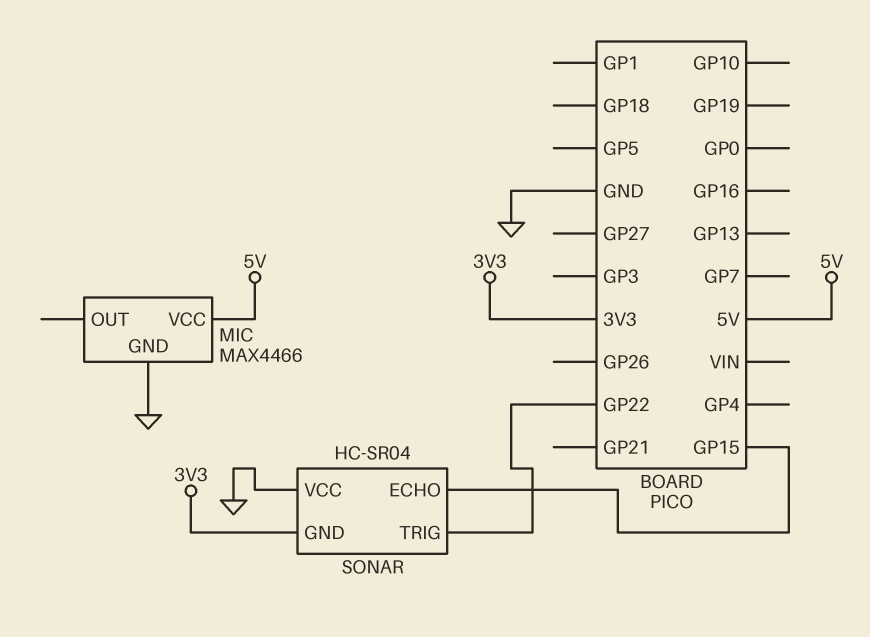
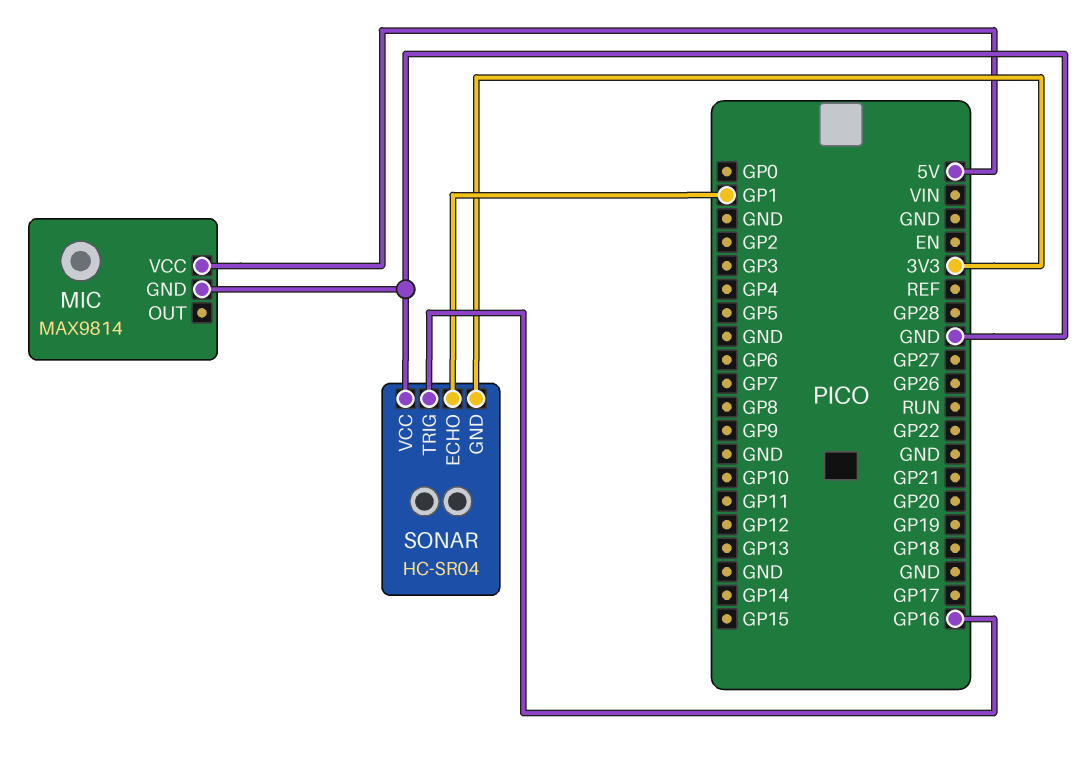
MIC: MAX4466 -> MAX9814
SONAR pin ECHO: GP15 -> GP1
SONAR pin TRIG: GP22 -> GP16

